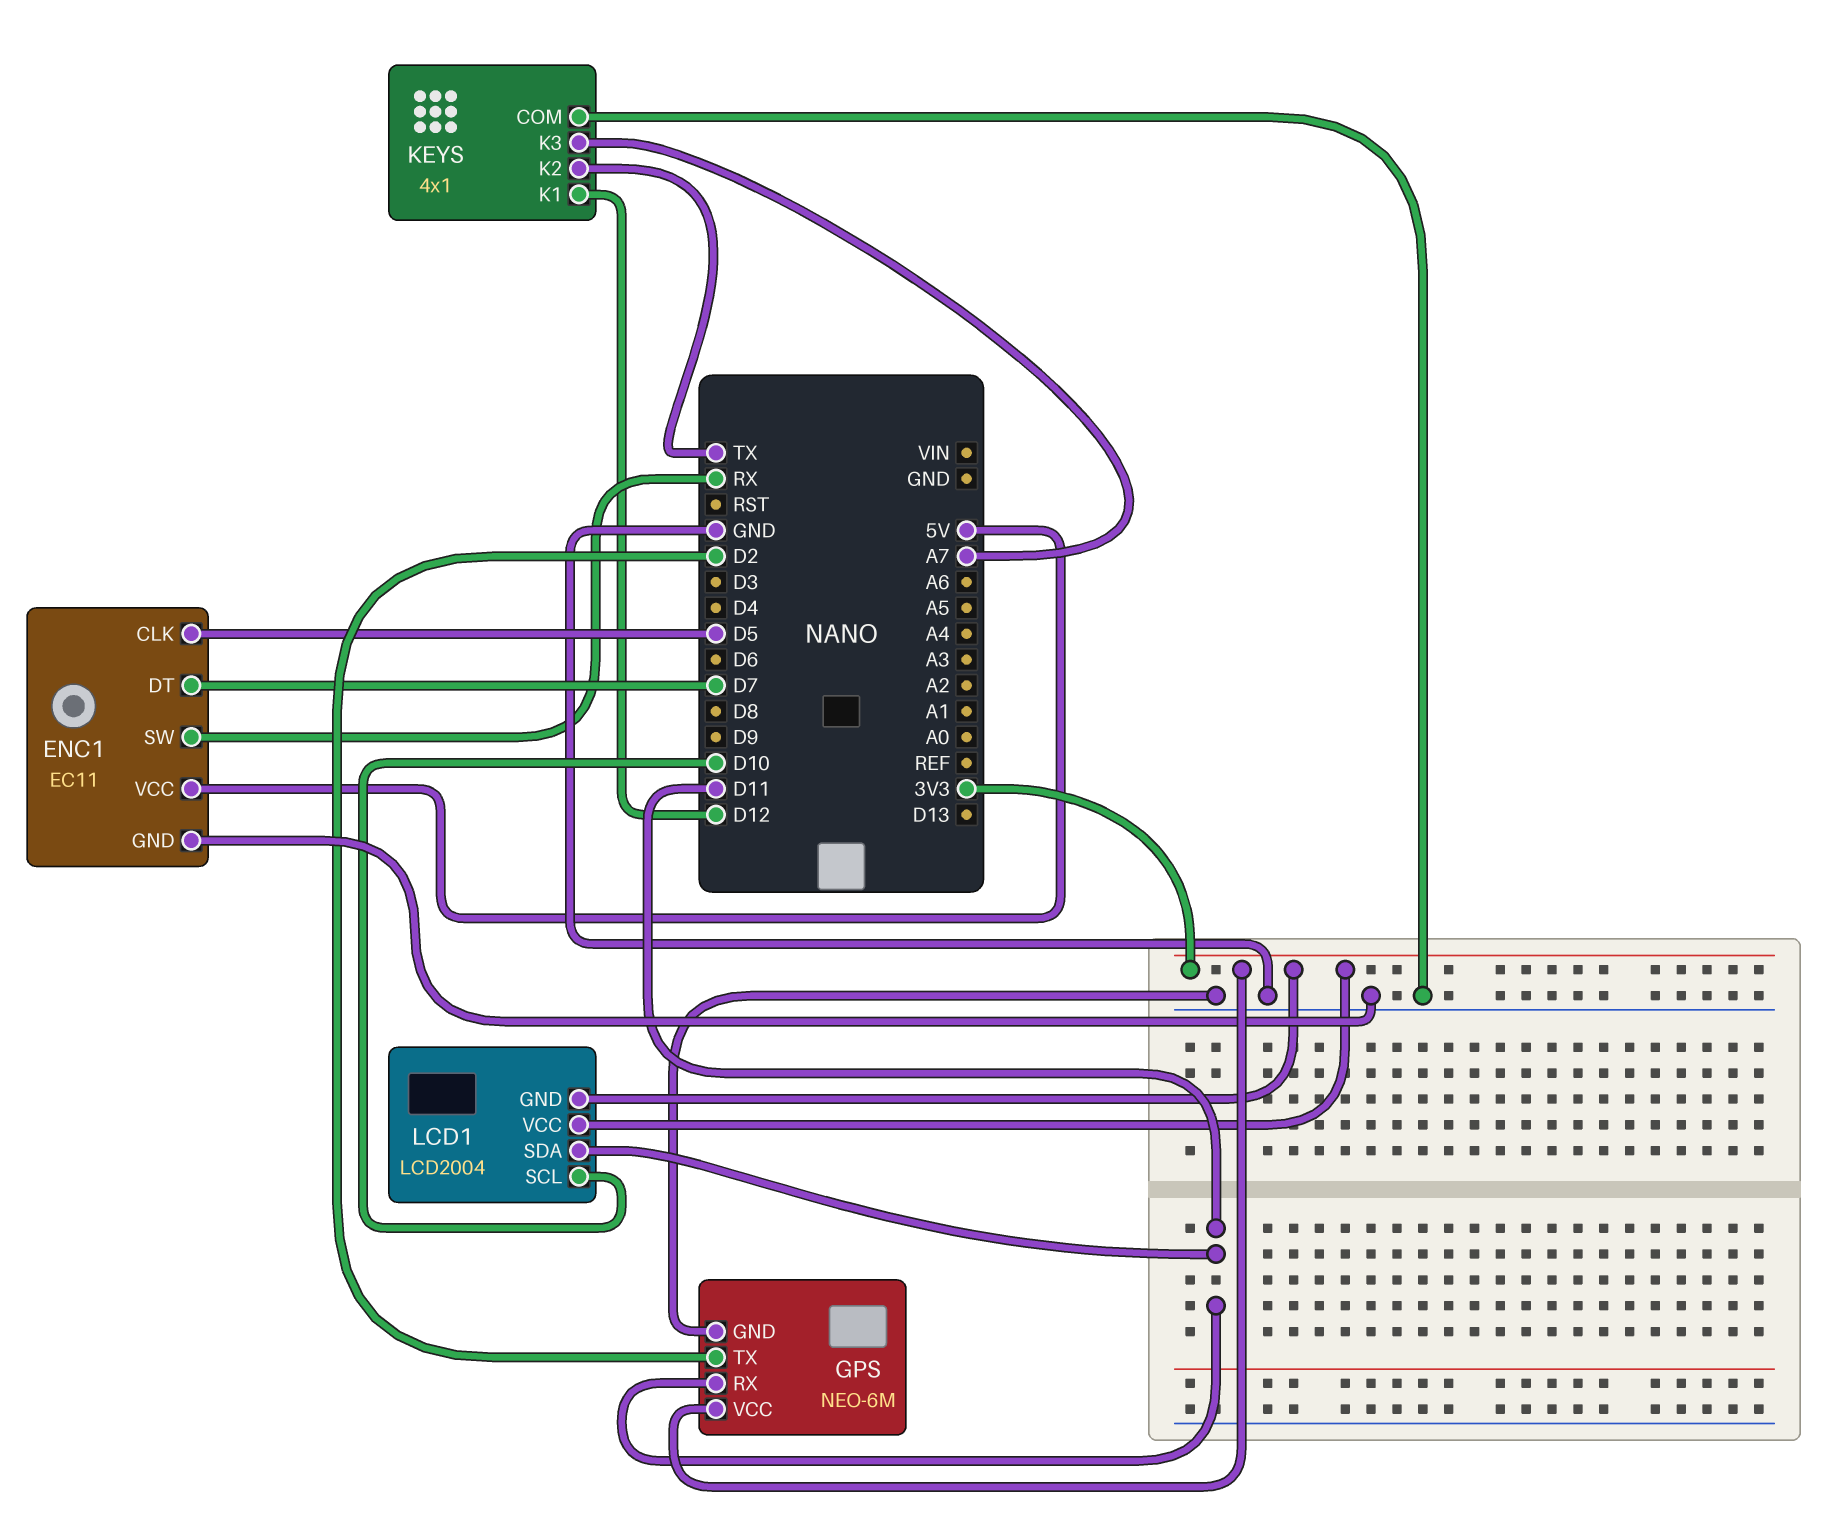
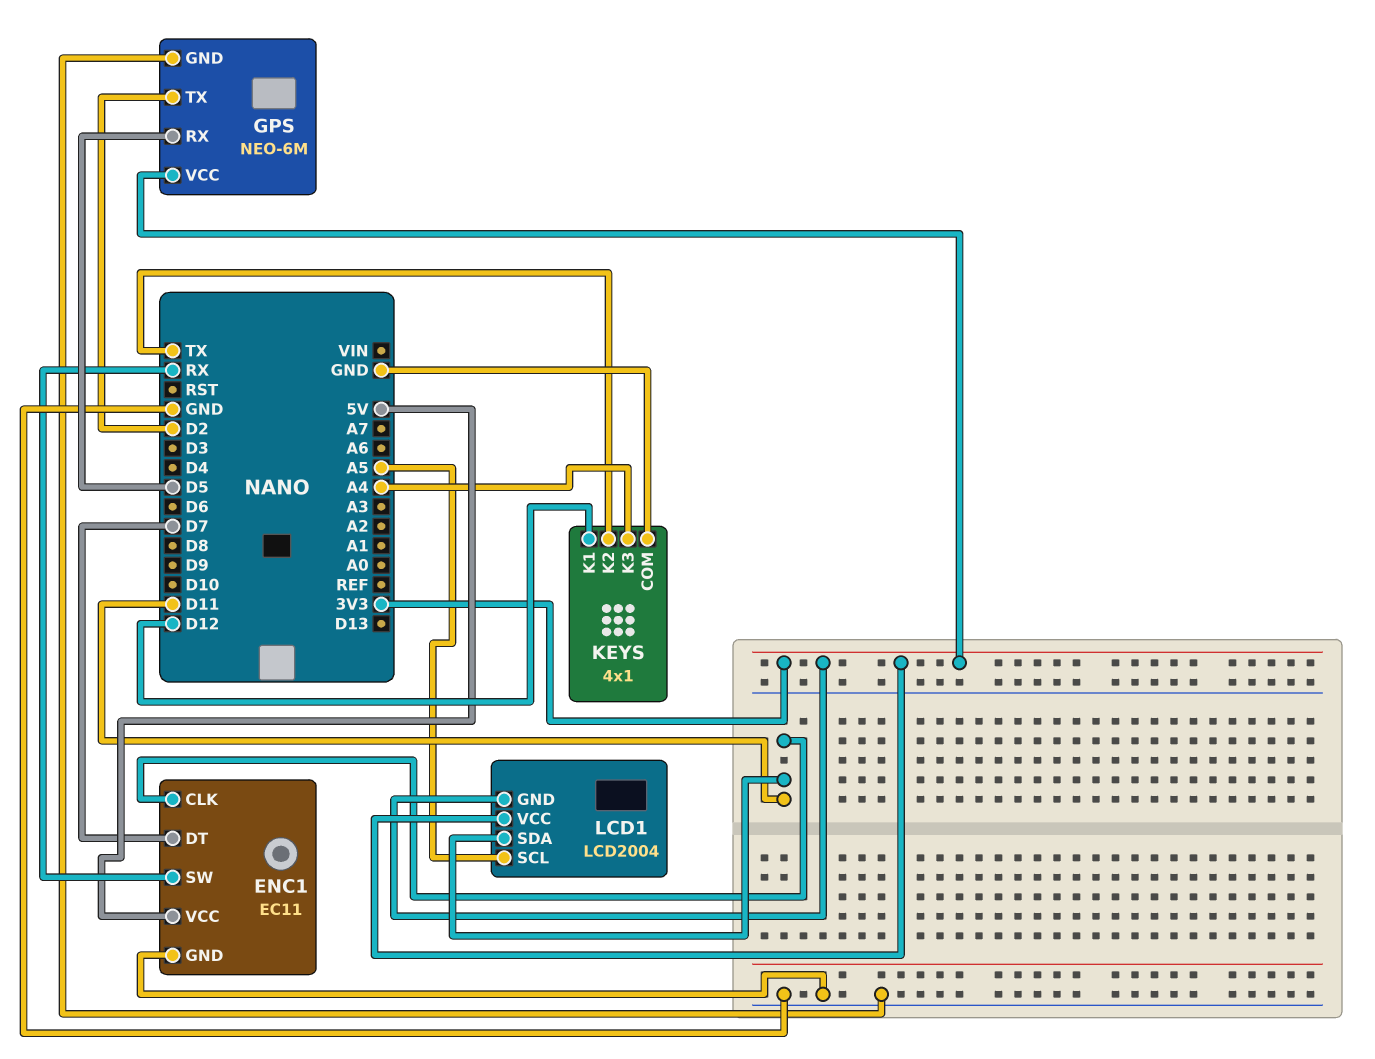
ENC1 pin CLK: D5 -> D11
GPS pin RX: D11 -> D5
KEYS pin K3: A7 -> A4
LCD1 pin SCL: D10 -> A5

